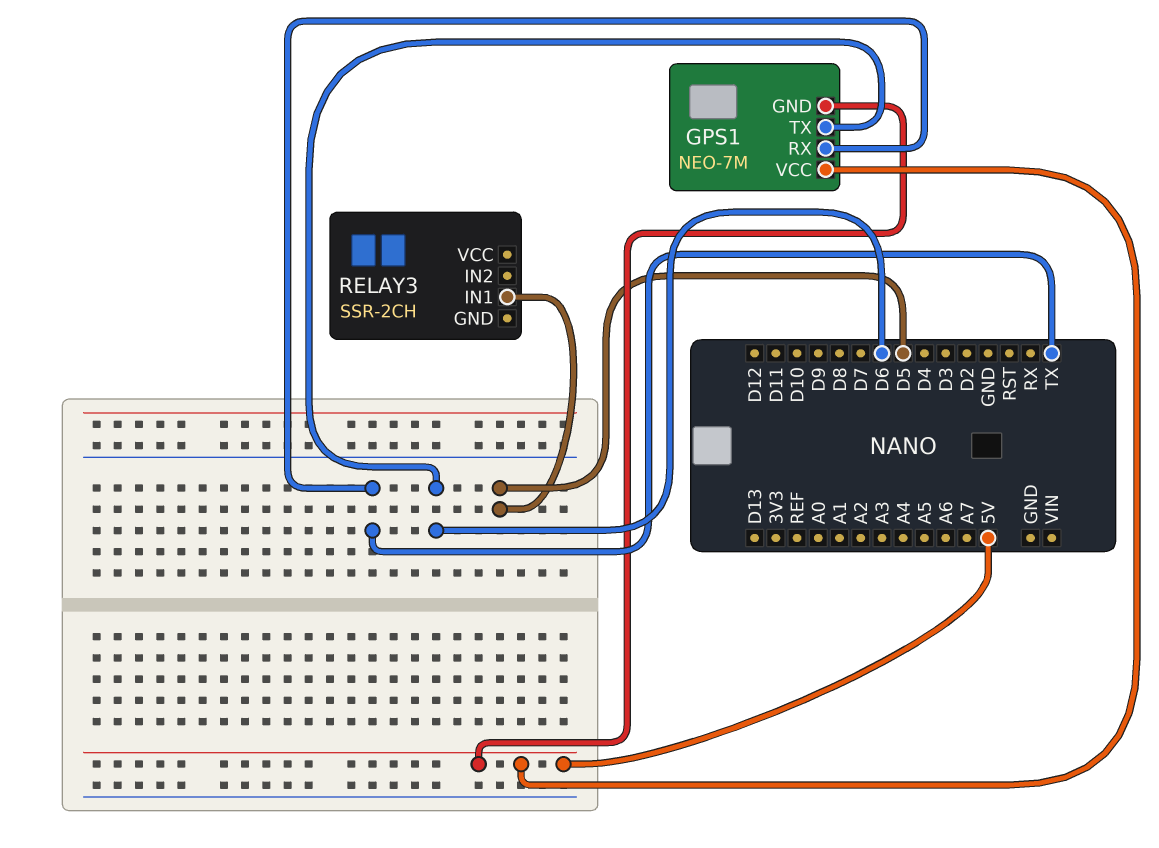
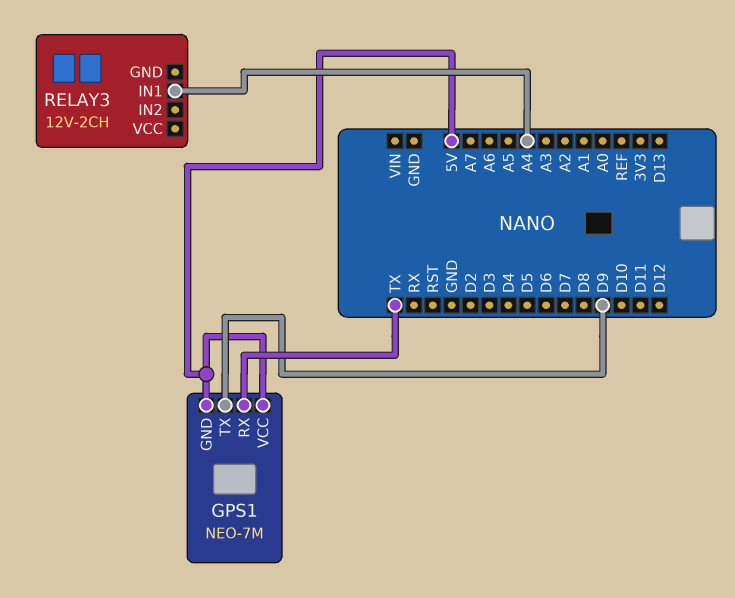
GPS1 pin TX: D6 -> D9
RELAY3: SSR-2CH -> 12V-2CH
RELAY3 pin IN1: D5 -> A4

